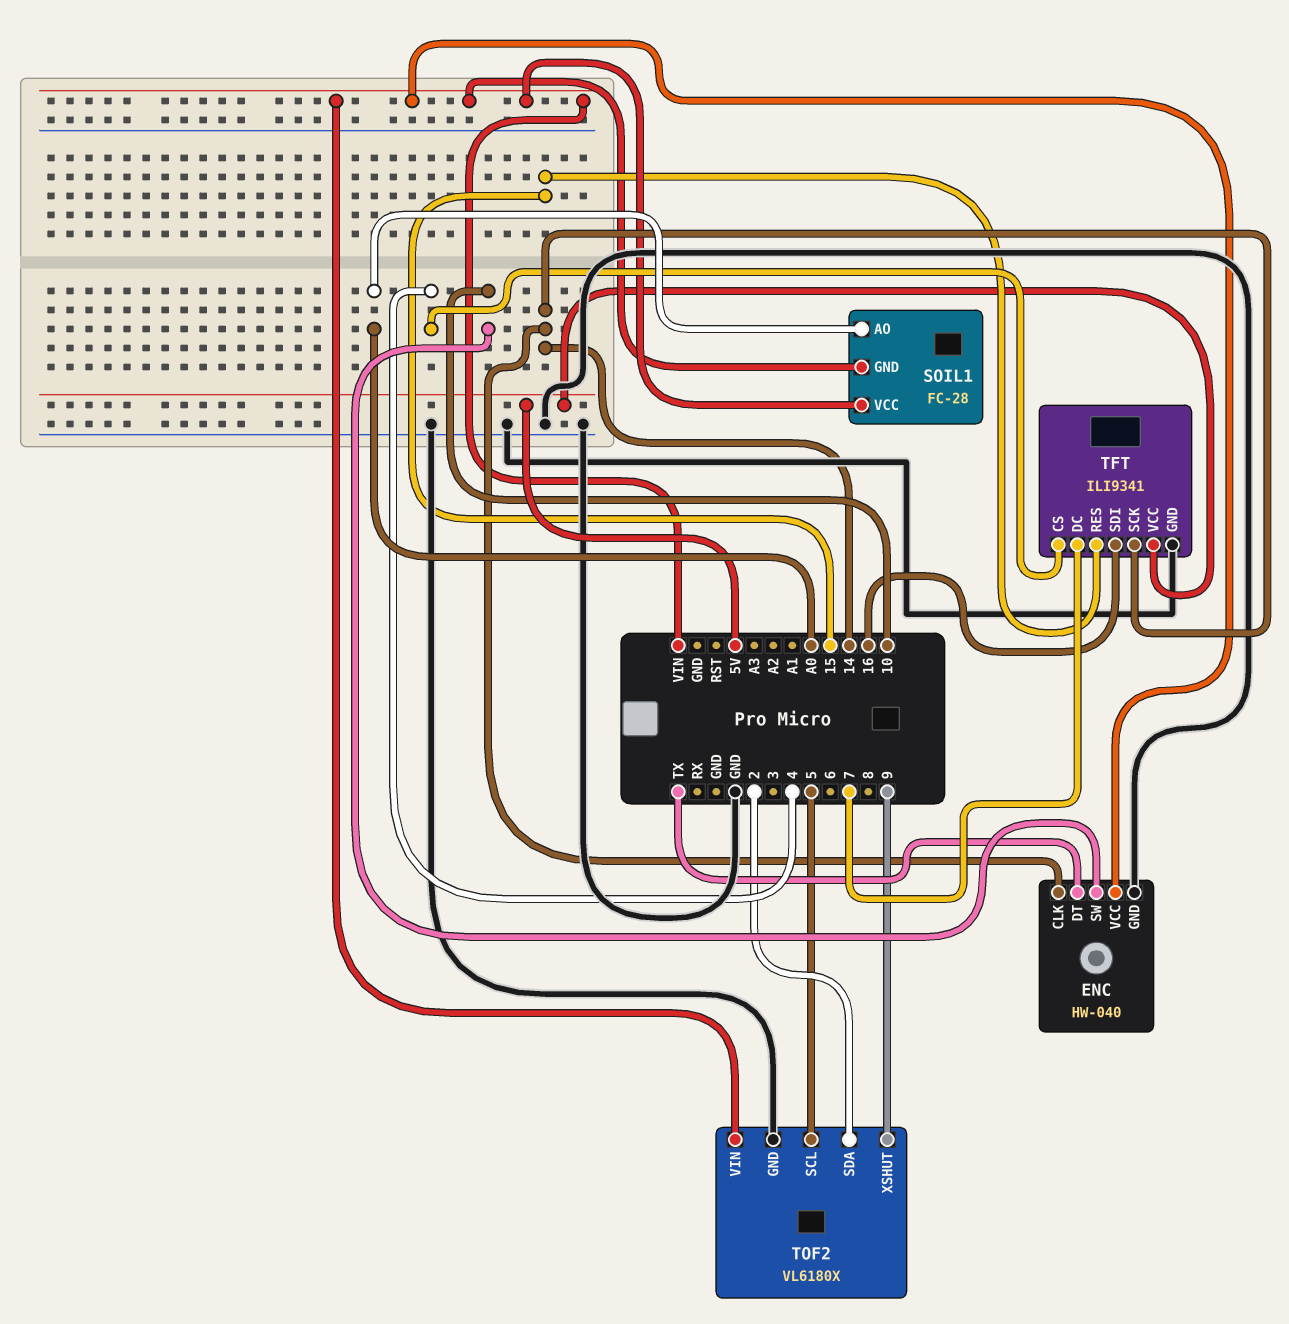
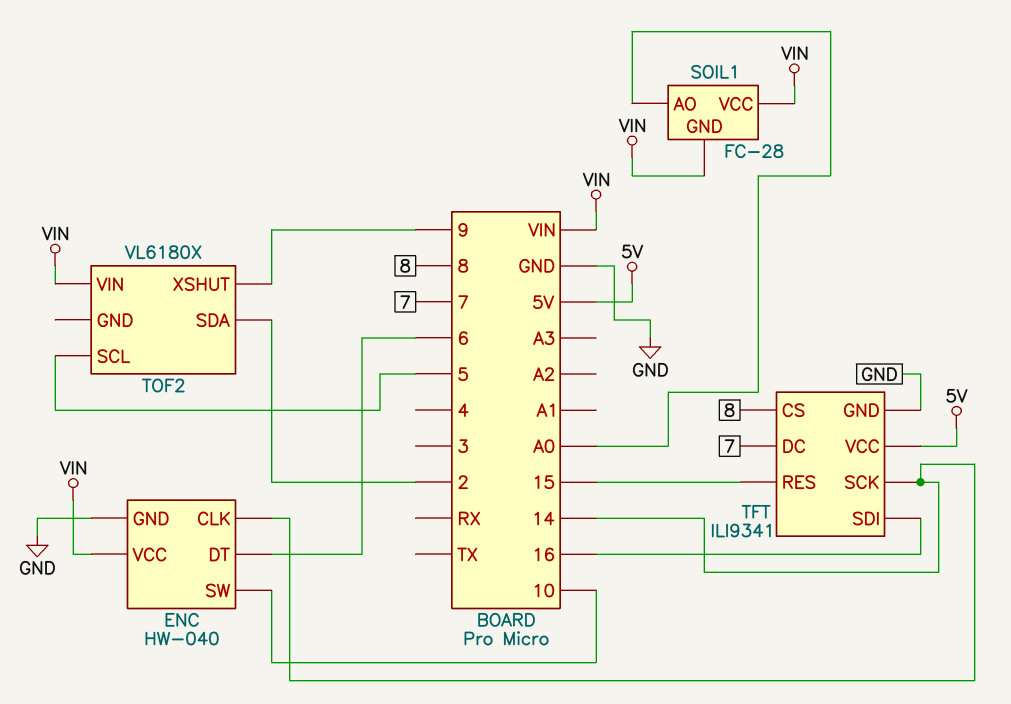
ENC pin DT: TX -> 6
TFT pin CS: 4 -> 8
TOF2 pin GND: GND -> none

